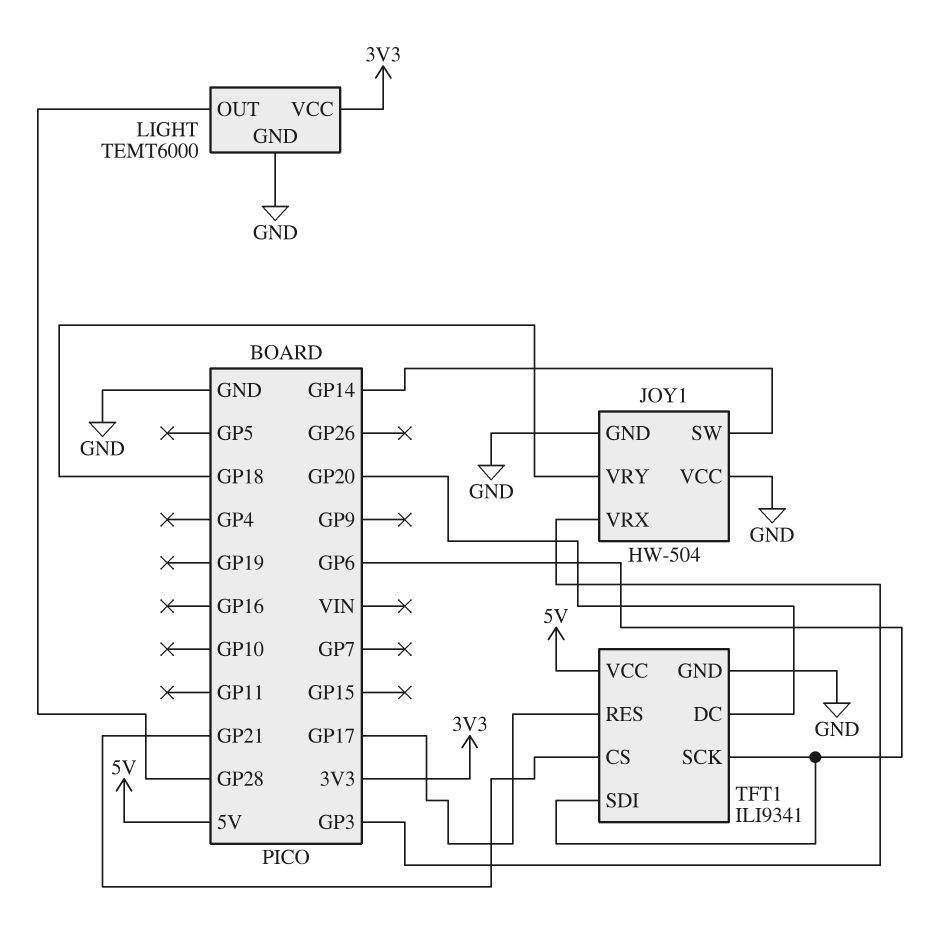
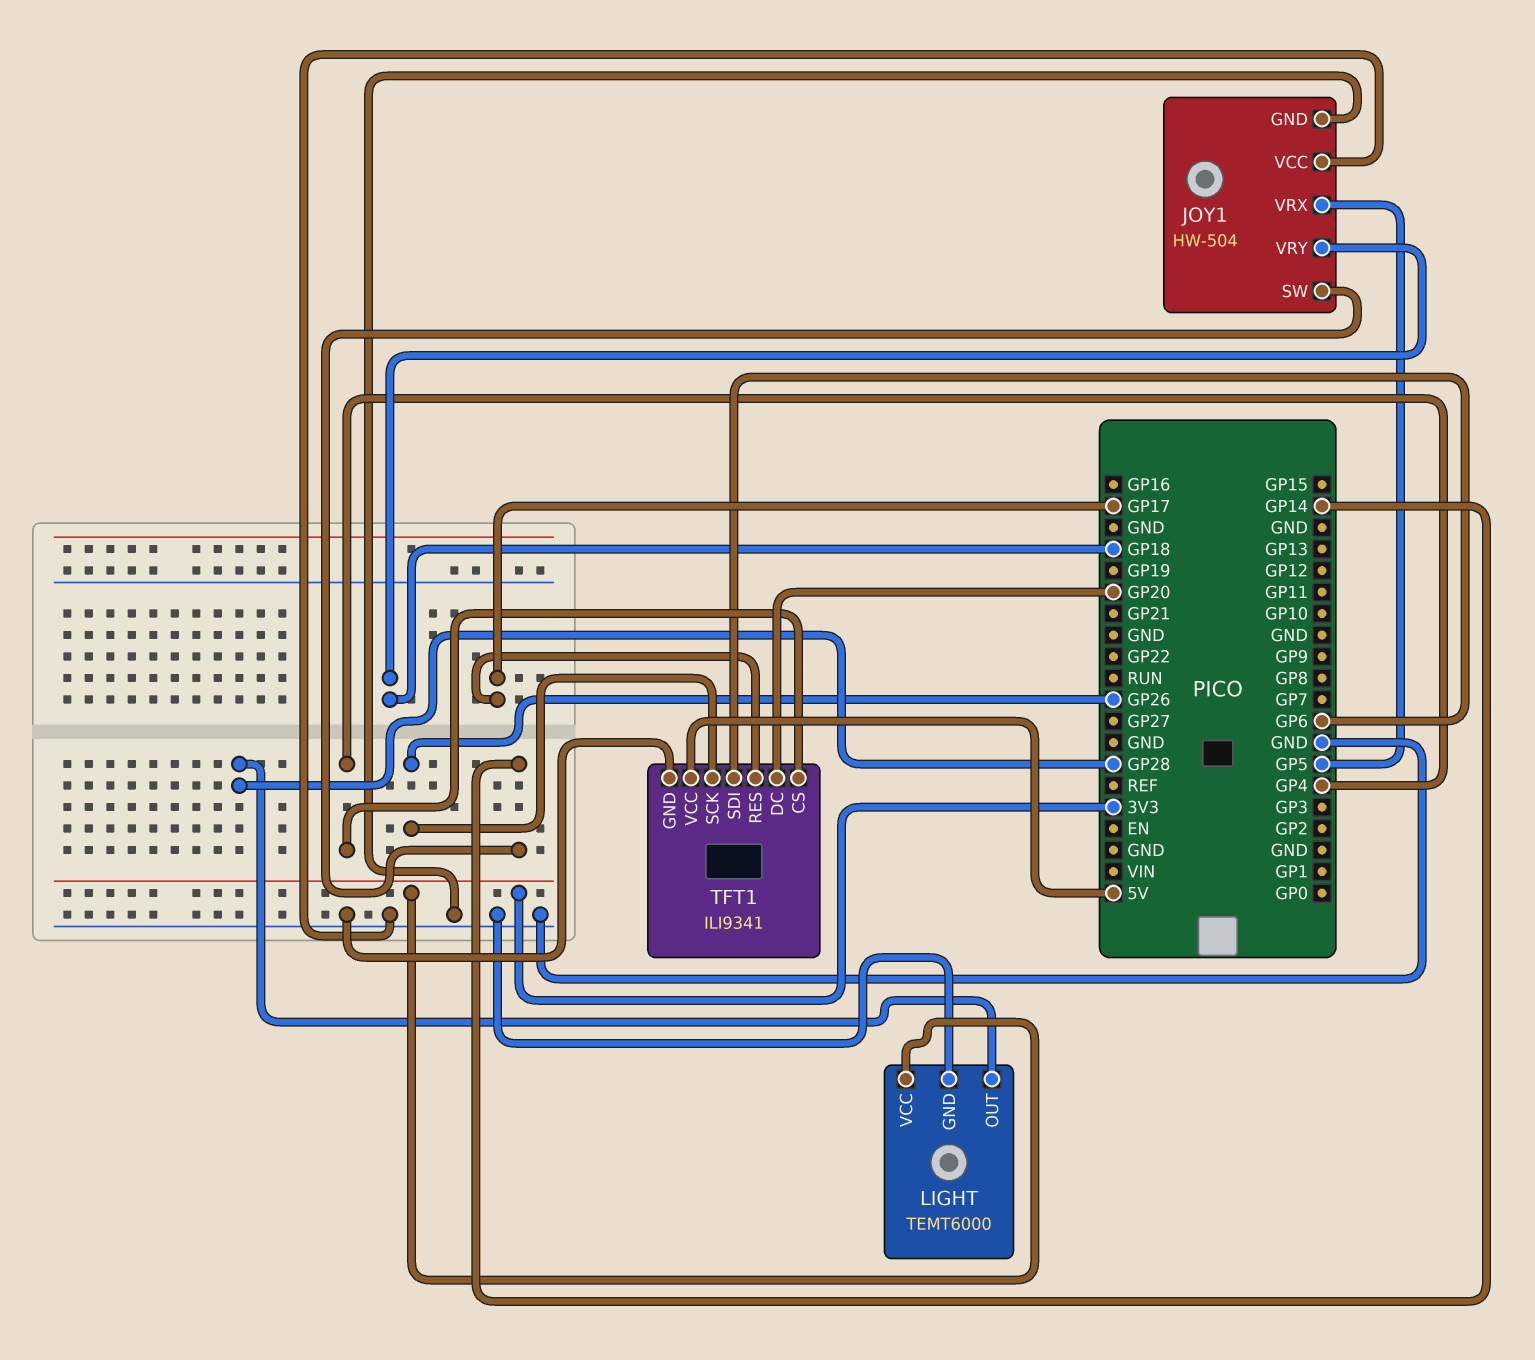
JOY1 pin VRX: GP3 -> GP5
TFT1 pin CS: GP21 -> GP4
TFT1 pin SCK: GP6 -> GP26

